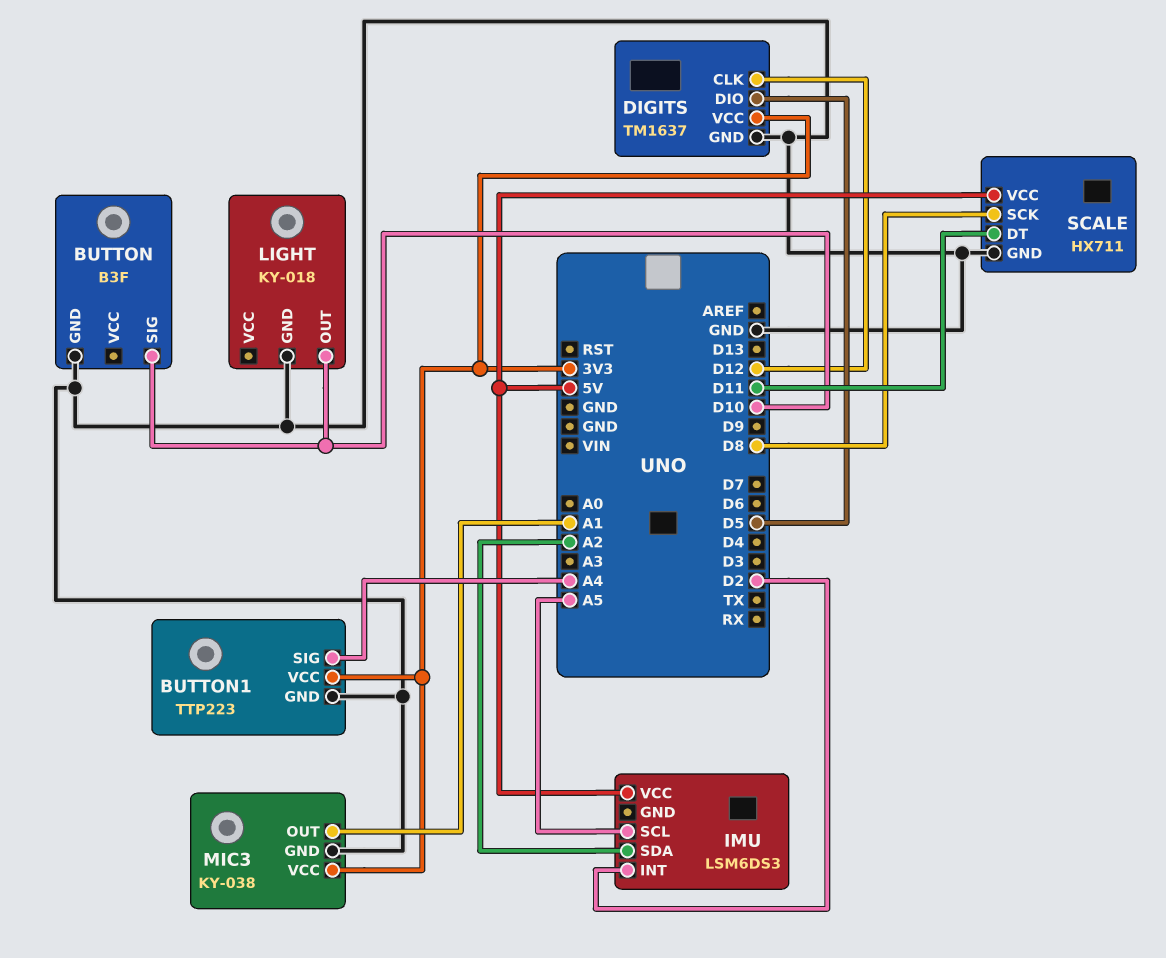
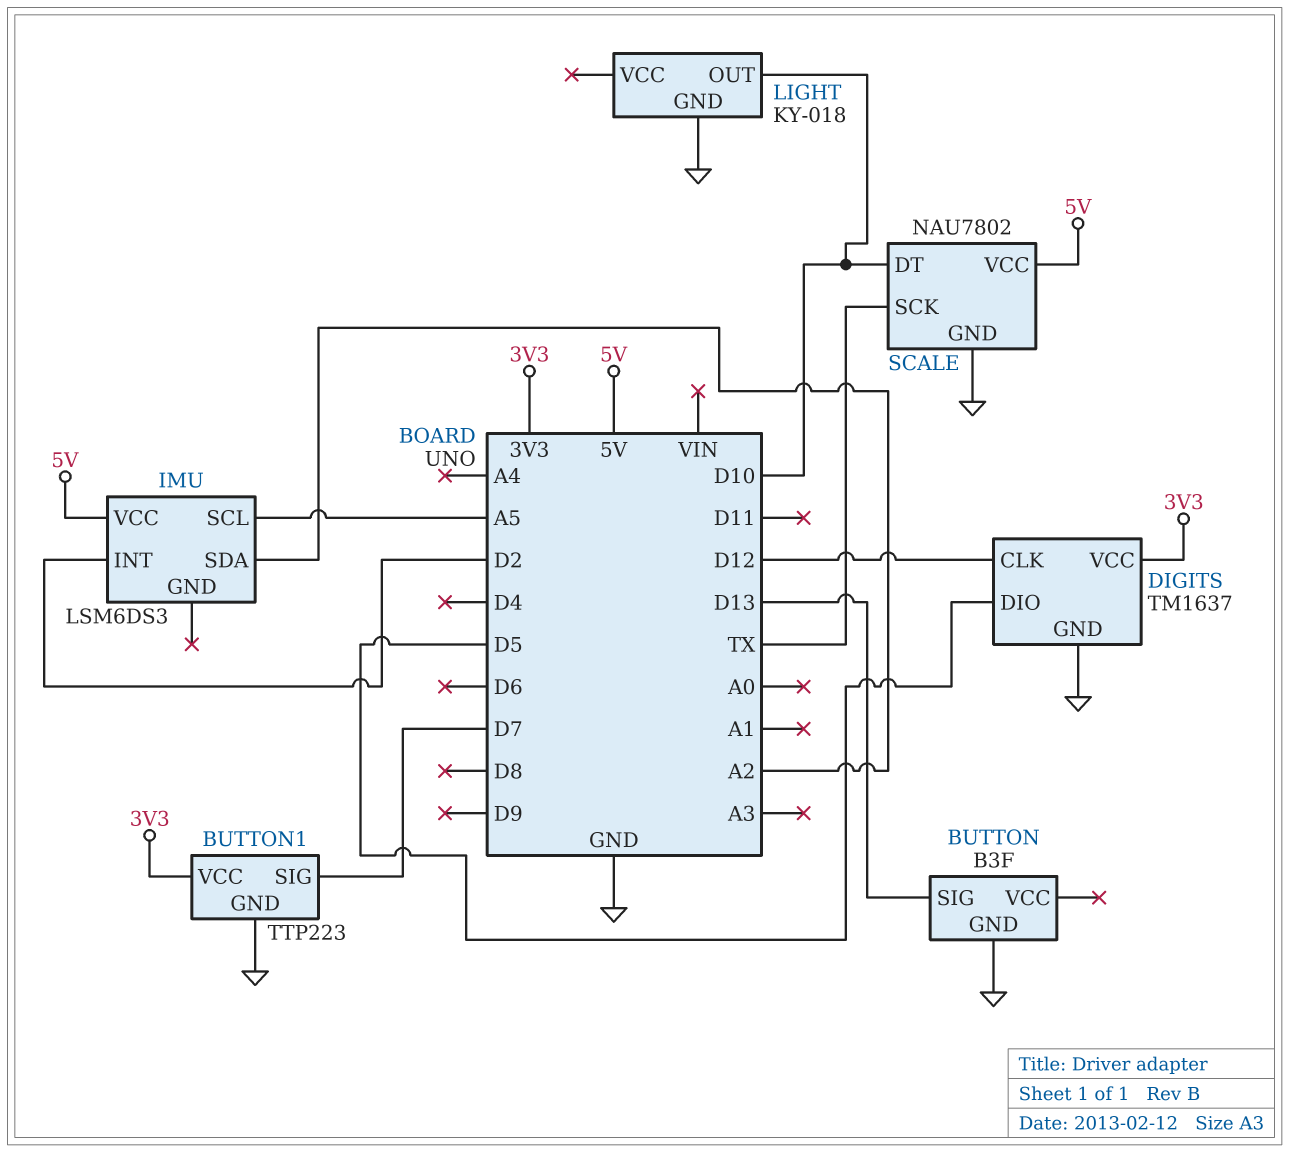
BUTTON pin SIG: D10 -> D13
BUTTON1 pin SIG: A4 -> D7
MIC3: KY-038 -> none
MIC3 pin GND: GND -> none
MIC3 pin OUT: A1 -> none
MIC3 pin VCC: 3V3 -> none
SCALE: HX711 -> NAU7802
SCALE pin DT: D11 -> D10
SCALE pin SCK: D8 -> TX

